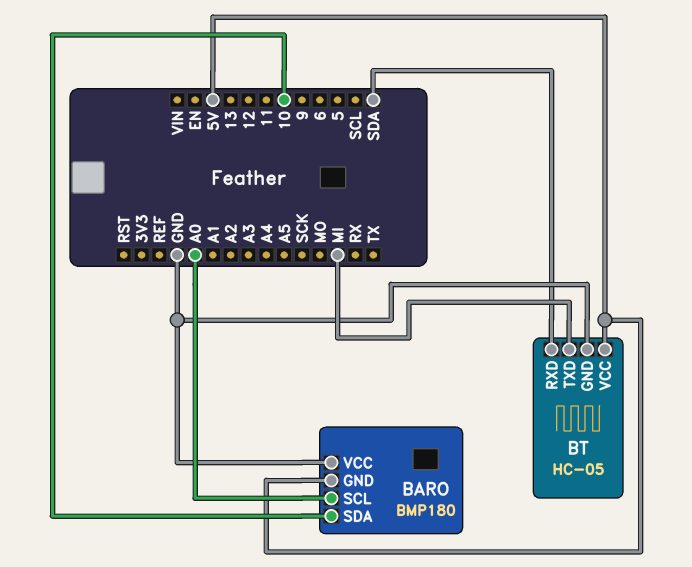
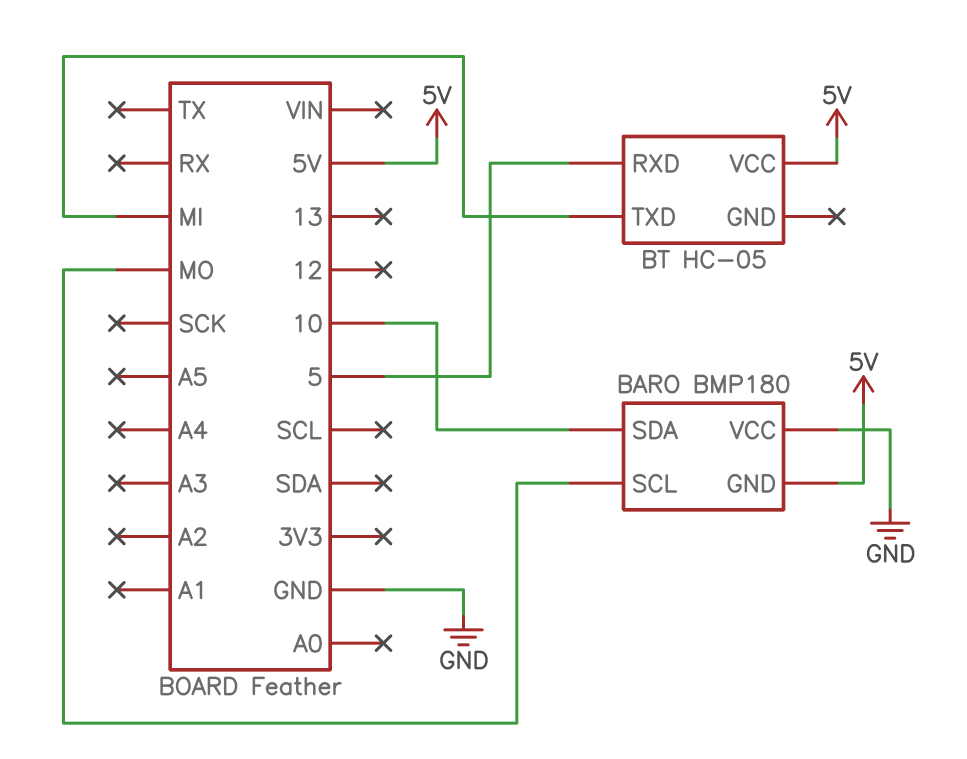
BARO pin SCL: A0 -> MO
BT pin GND: GND -> none
BT pin RXD: SDA -> 5

